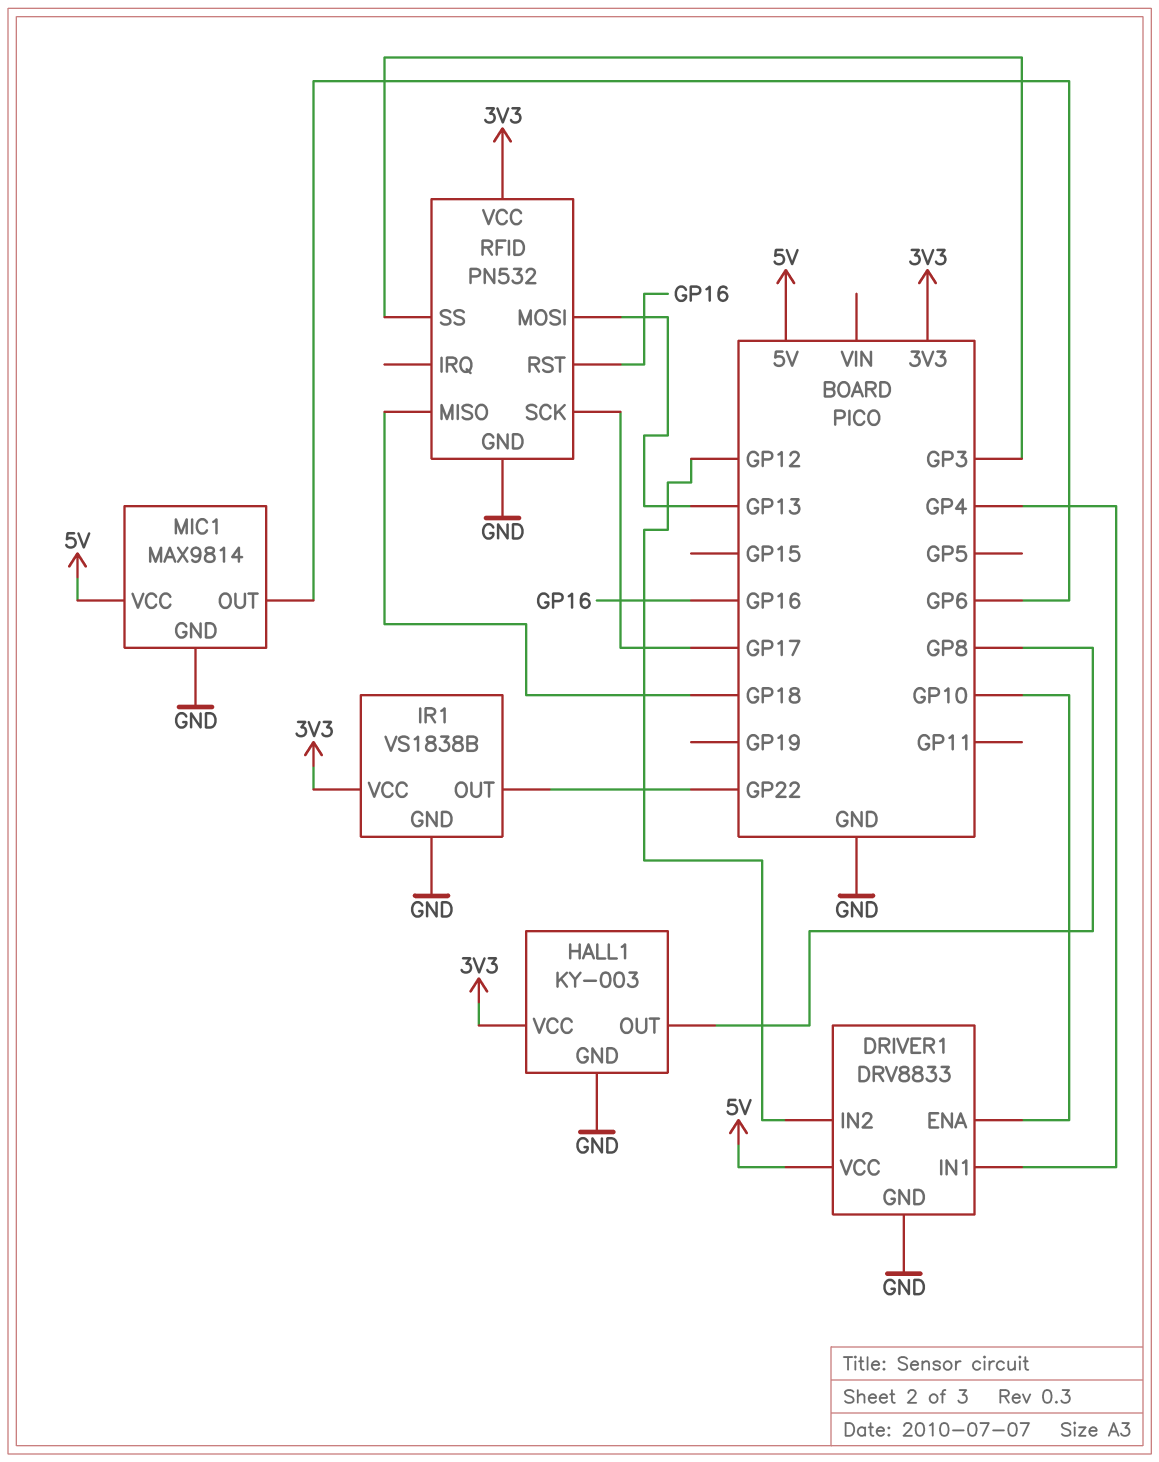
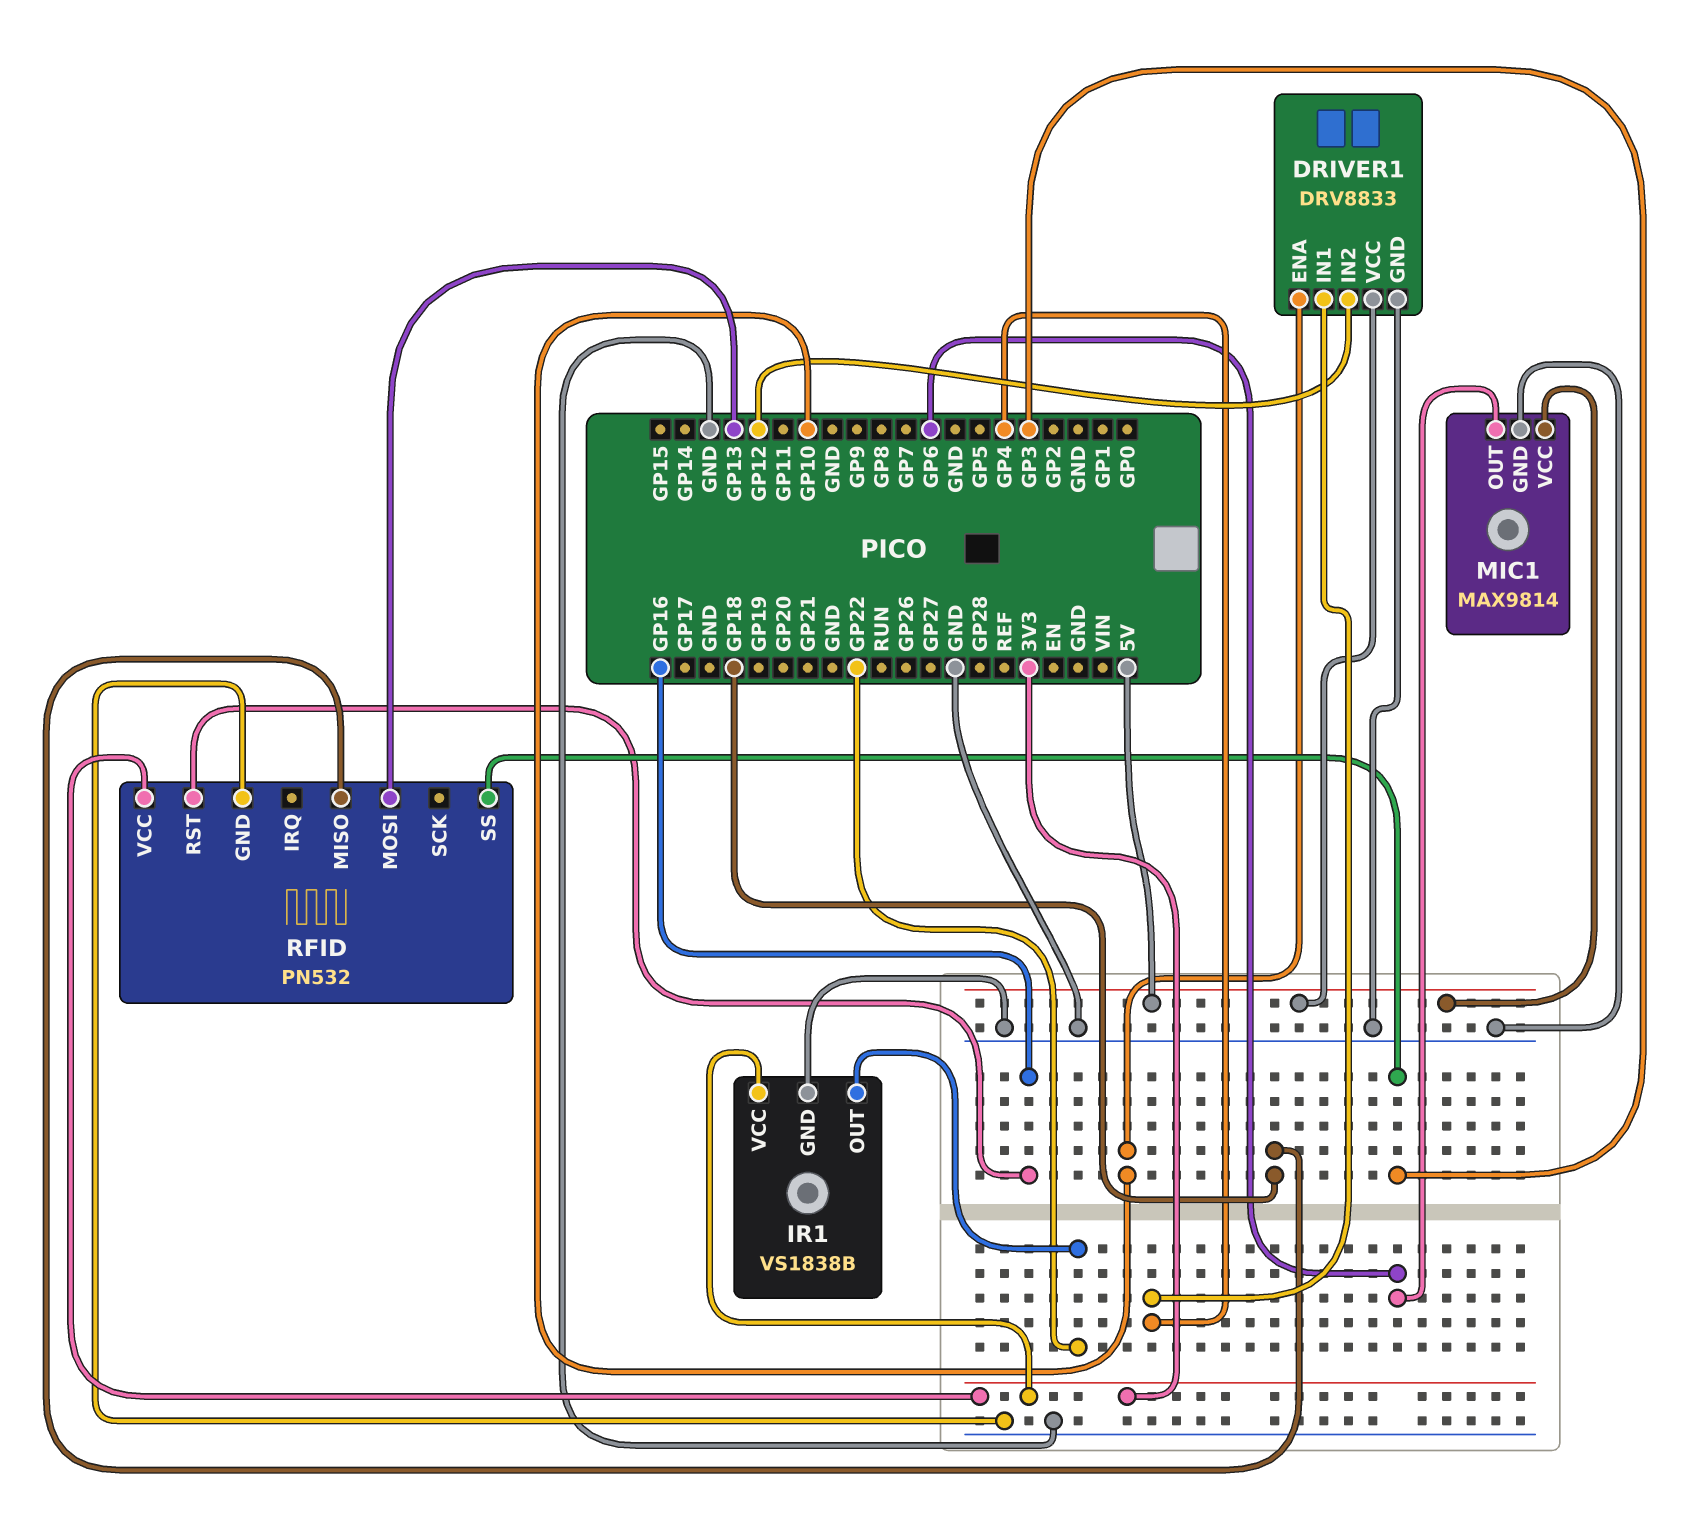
HALL1: KY-003 -> none
HALL1 pin GND: GND -> none
HALL1 pin OUT: GP8 -> none
HALL1 pin VCC: 3V3 -> none
RFID pin SCK: GP17 -> none

